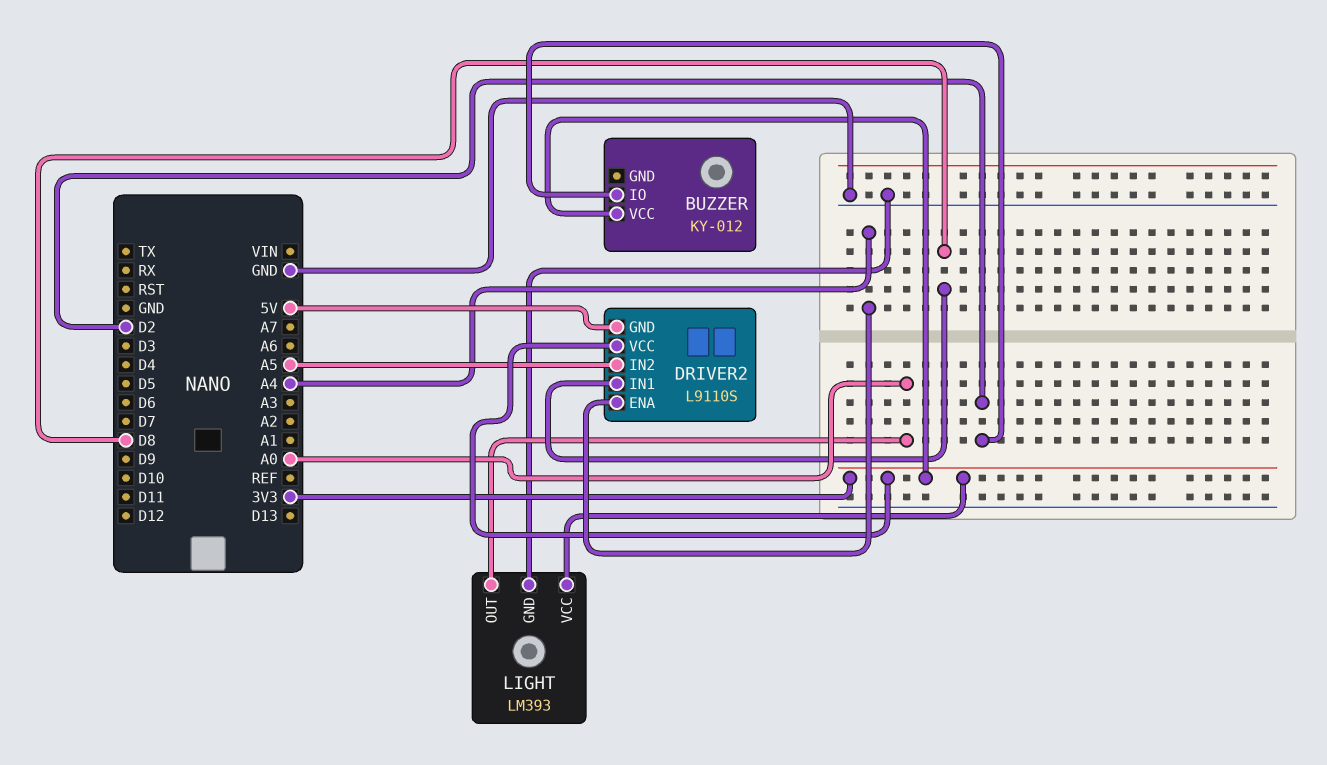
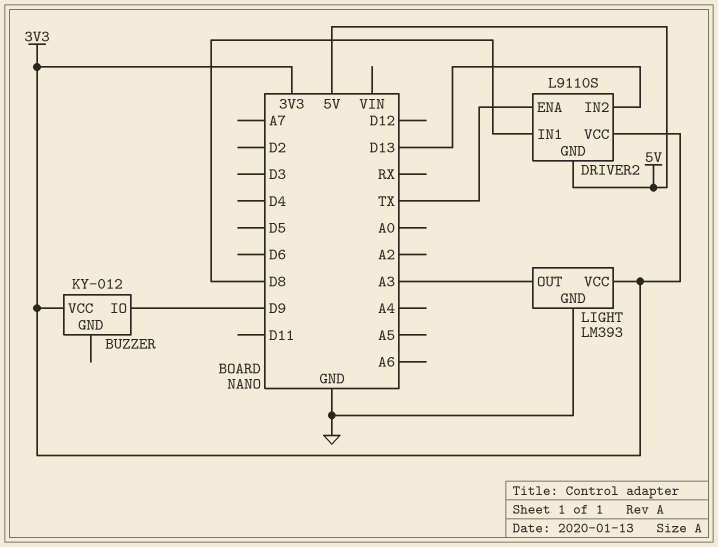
BUZZER pin IO: D2 -> D9
DRIVER2 pin ENA: A4 -> TX
DRIVER2 pin IN2: A5 -> D13
LIGHT pin OUT: A0 -> A3

